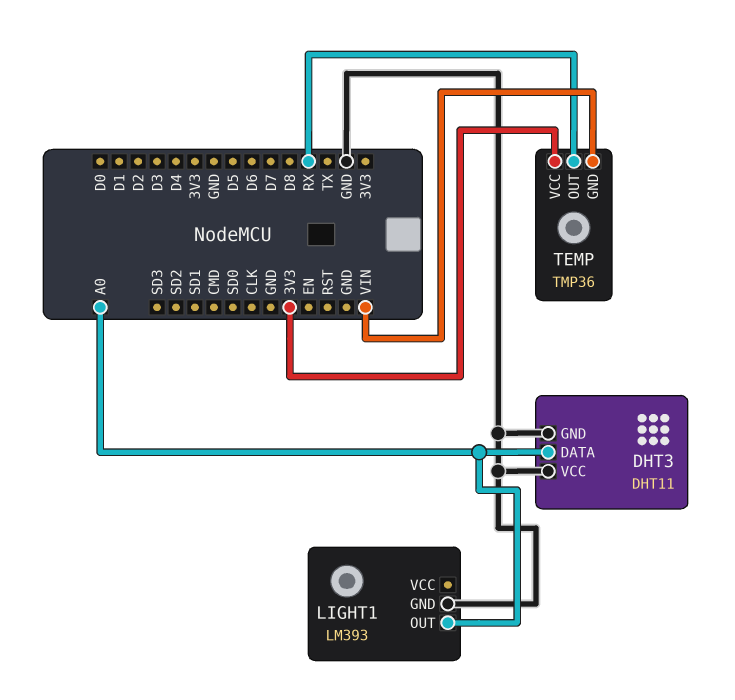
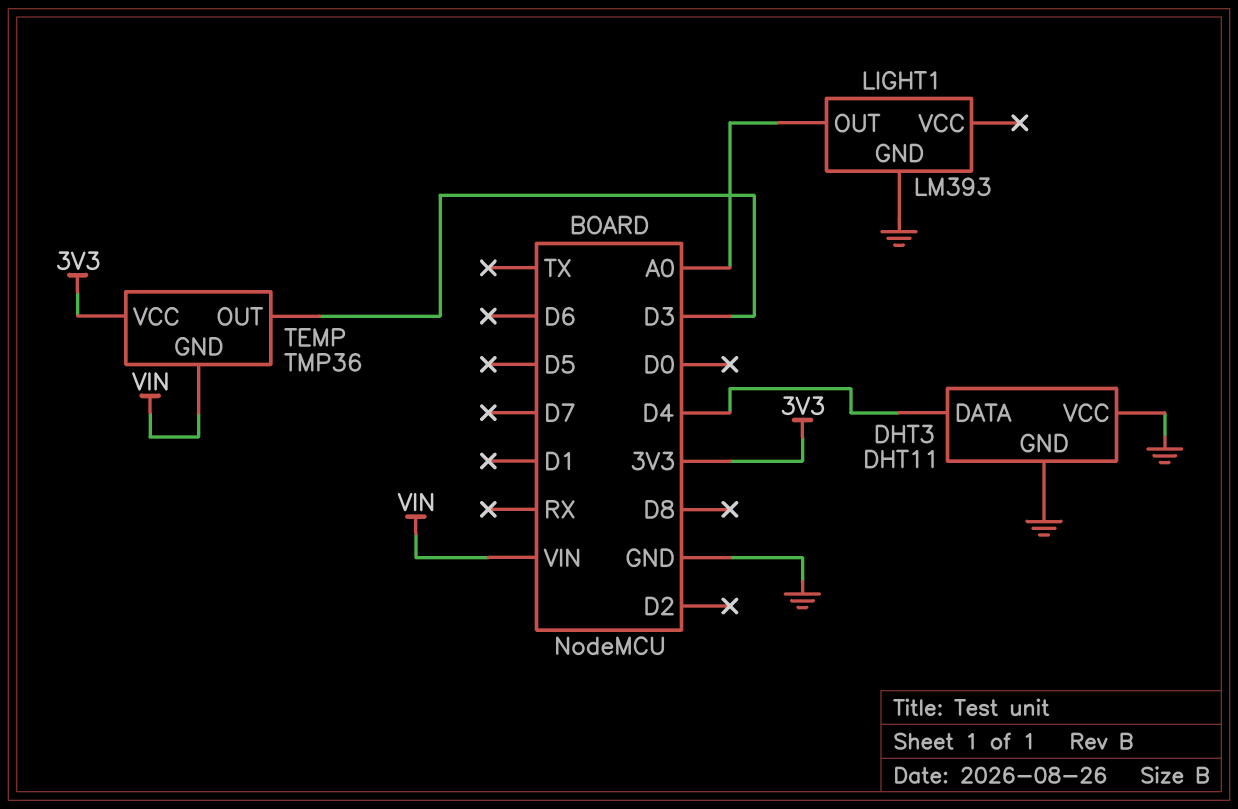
DHT3 pin DATA: A0 -> D4
TEMP pin OUT: RX -> D3

